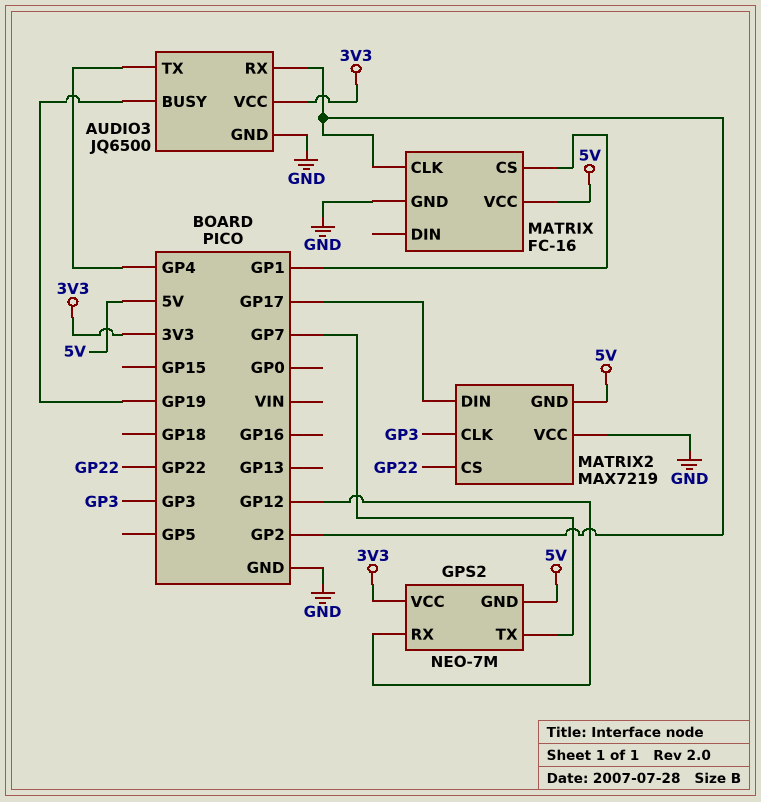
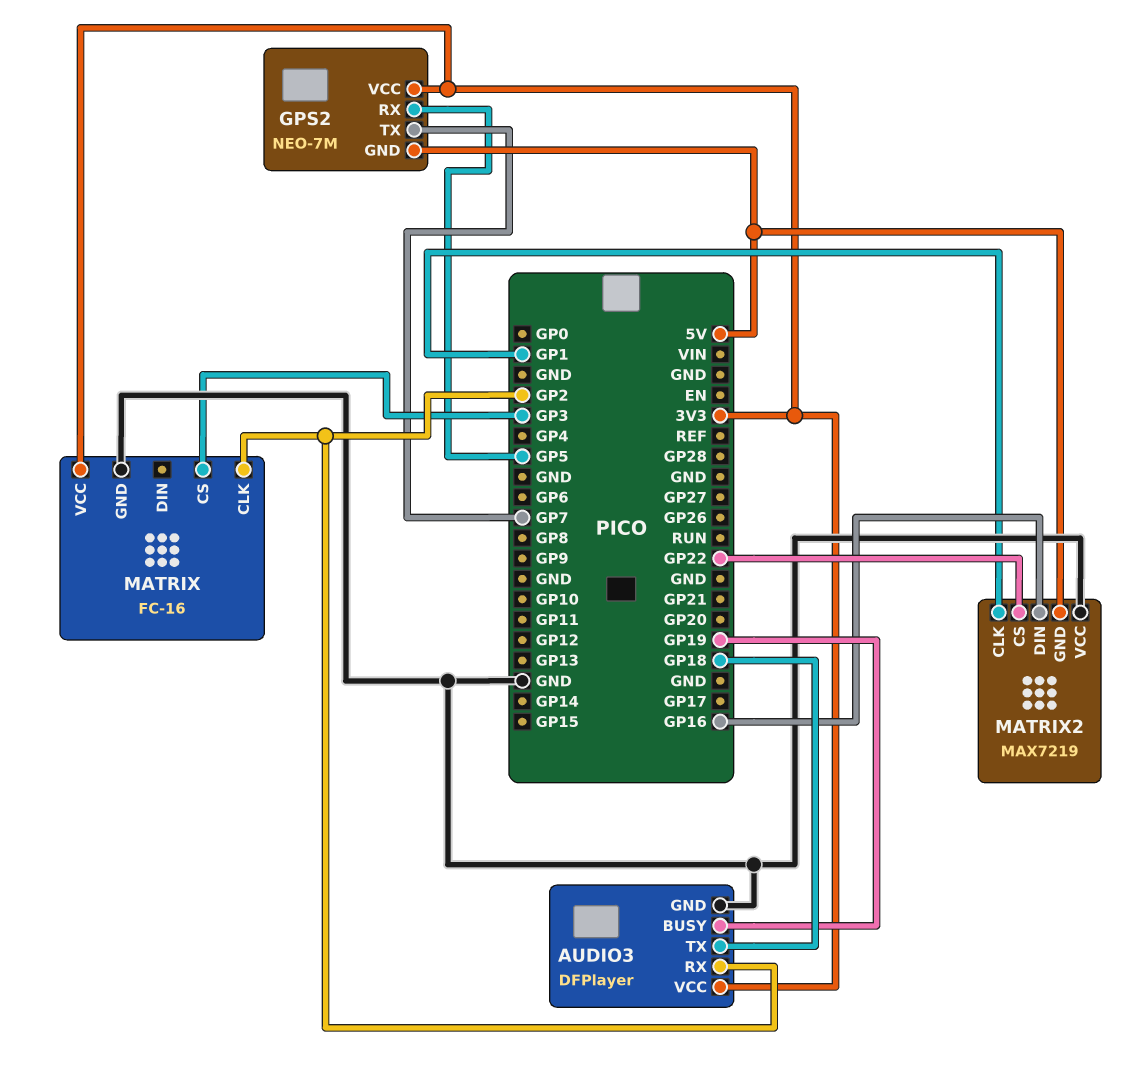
AUDIO3: JQ6500 -> DFPlayer
AUDIO3 pin TX: GP4 -> GP18
GPS2 pin RX: GP12 -> GP5
MATRIX pin CS: GP1 -> GP3
MATRIX pin VCC: 5V -> 3V3
MATRIX2 pin CLK: GP3 -> GP1
MATRIX2 pin DIN: GP17 -> GP16

